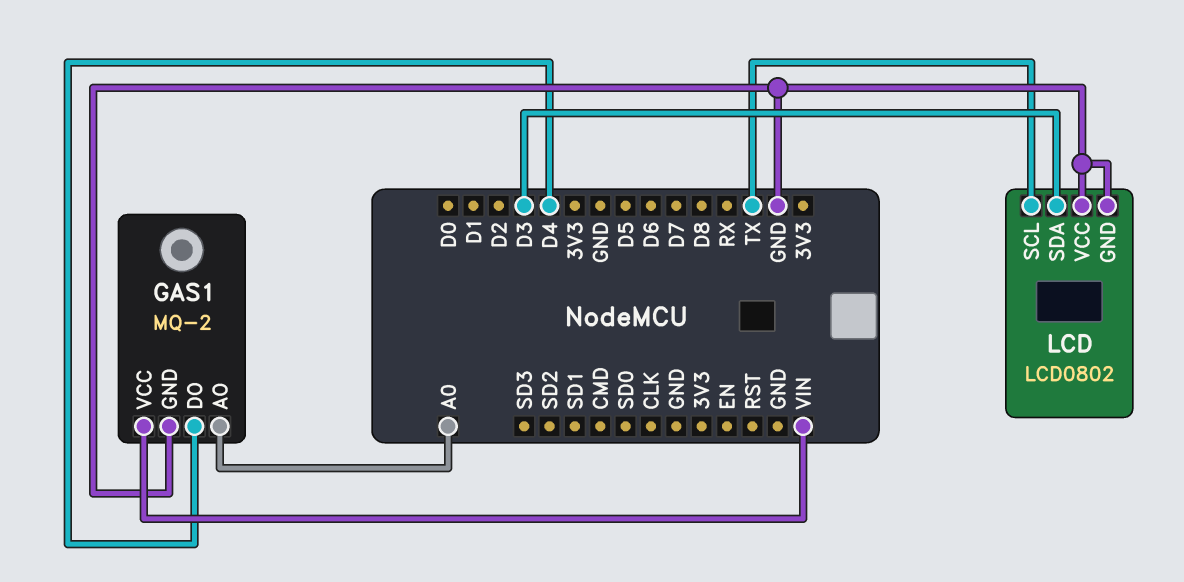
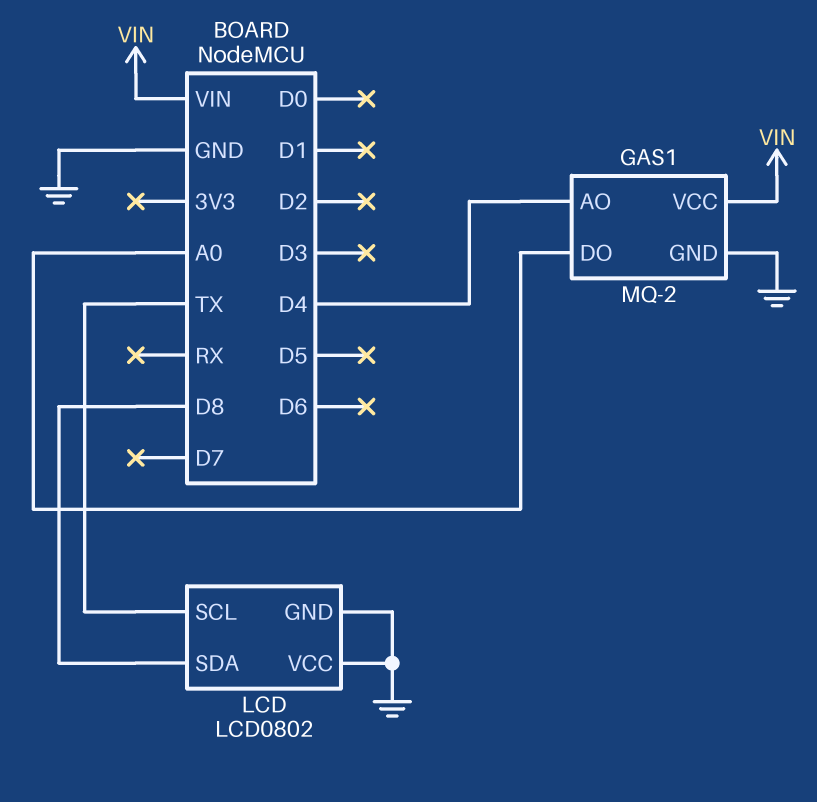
GAS1 pin AO: A0 -> D4
GAS1 pin DO: D4 -> A0
LCD pin SDA: D3 -> D8

